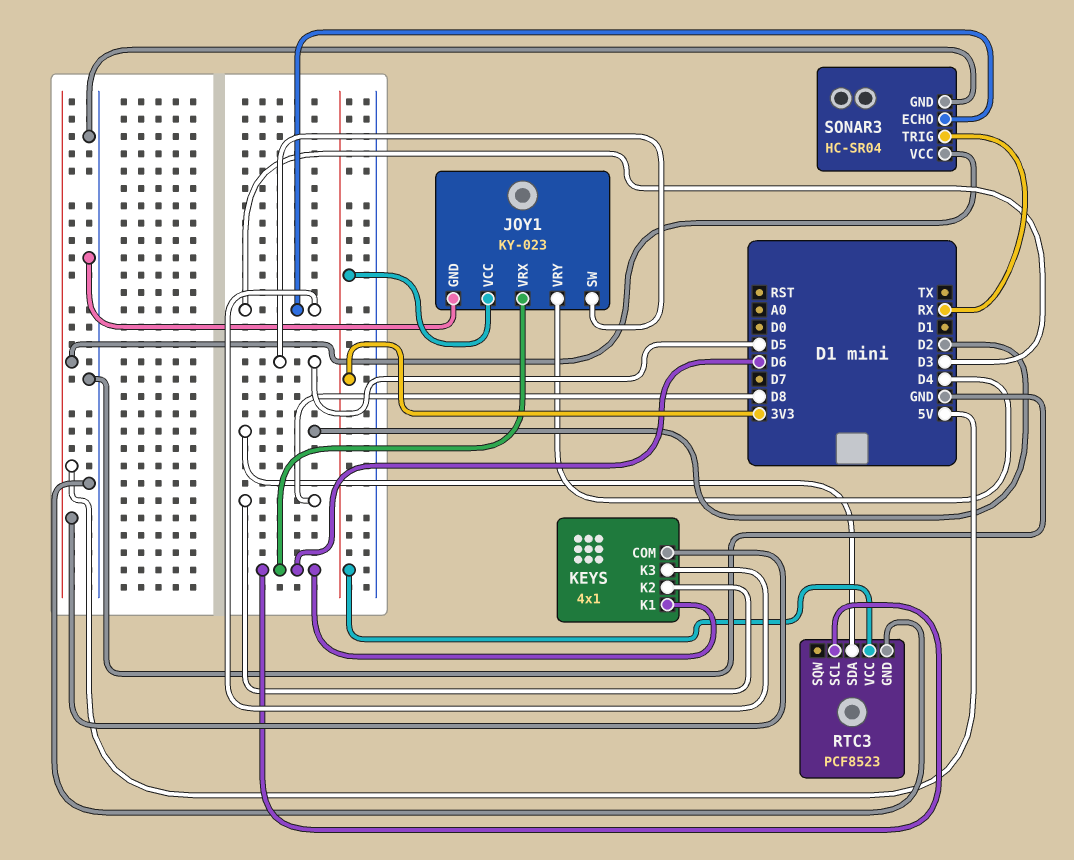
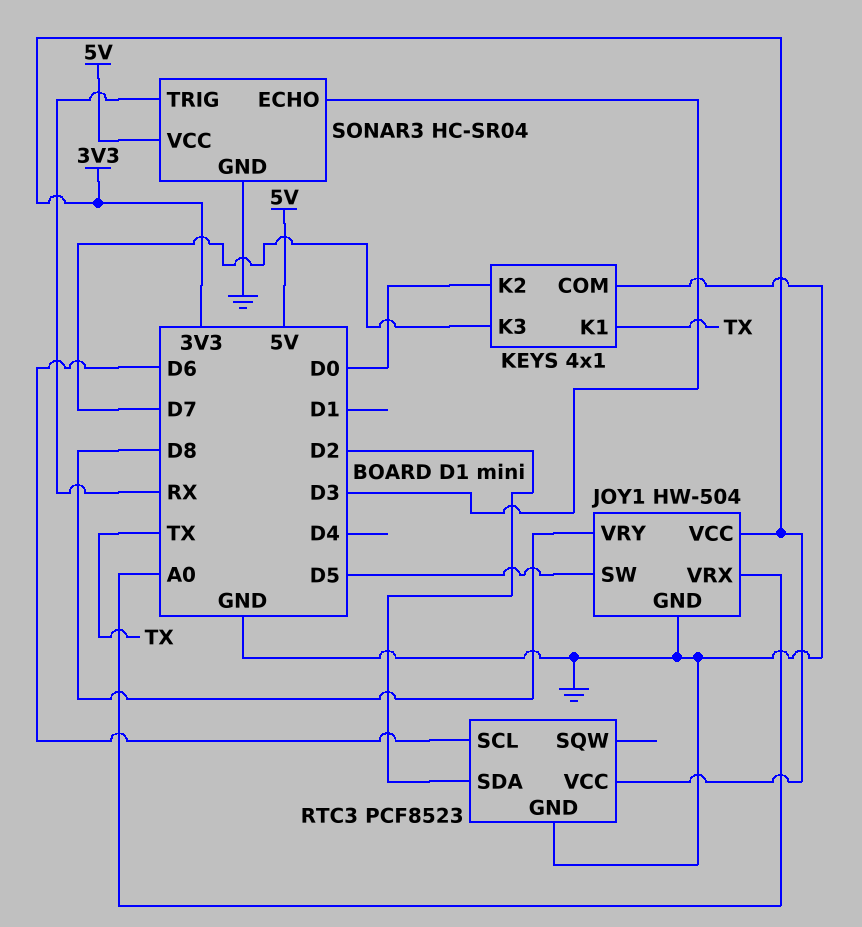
JOY1: KY-023 -> HW-504
JOY1 pin VRX: D6 -> A0
JOY1 pin VRY: D4 -> D8
KEYS pin COM: 5V -> GND
KEYS pin K1: D6 -> TX
KEYS pin K2: D8 -> D0
KEYS pin K3: D3 -> D7

